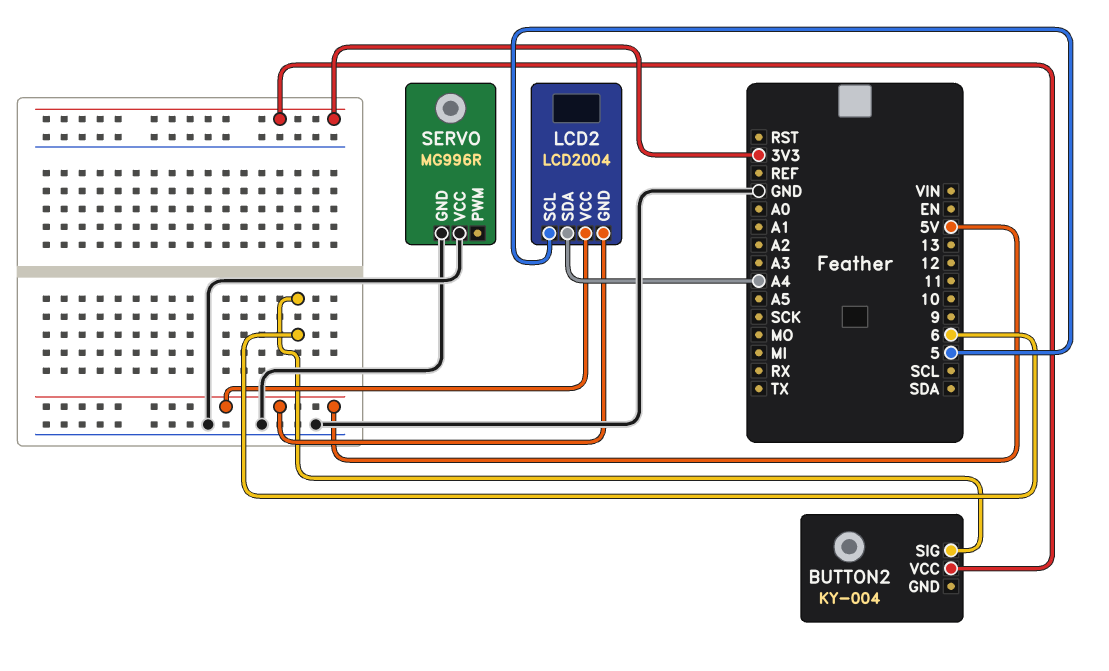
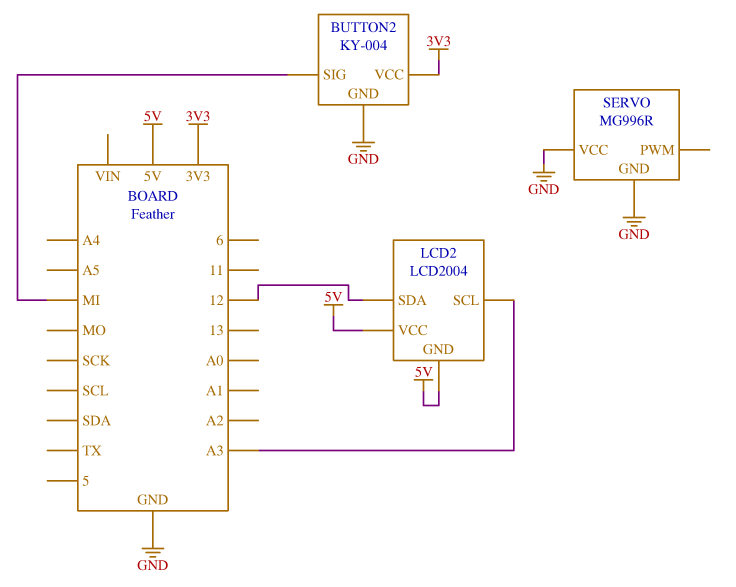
BUTTON2 pin GND: none -> GND
BUTTON2 pin SIG: 6 -> MI
LCD2 pin SCL: 5 -> A3
LCD2 pin SDA: A4 -> 12

